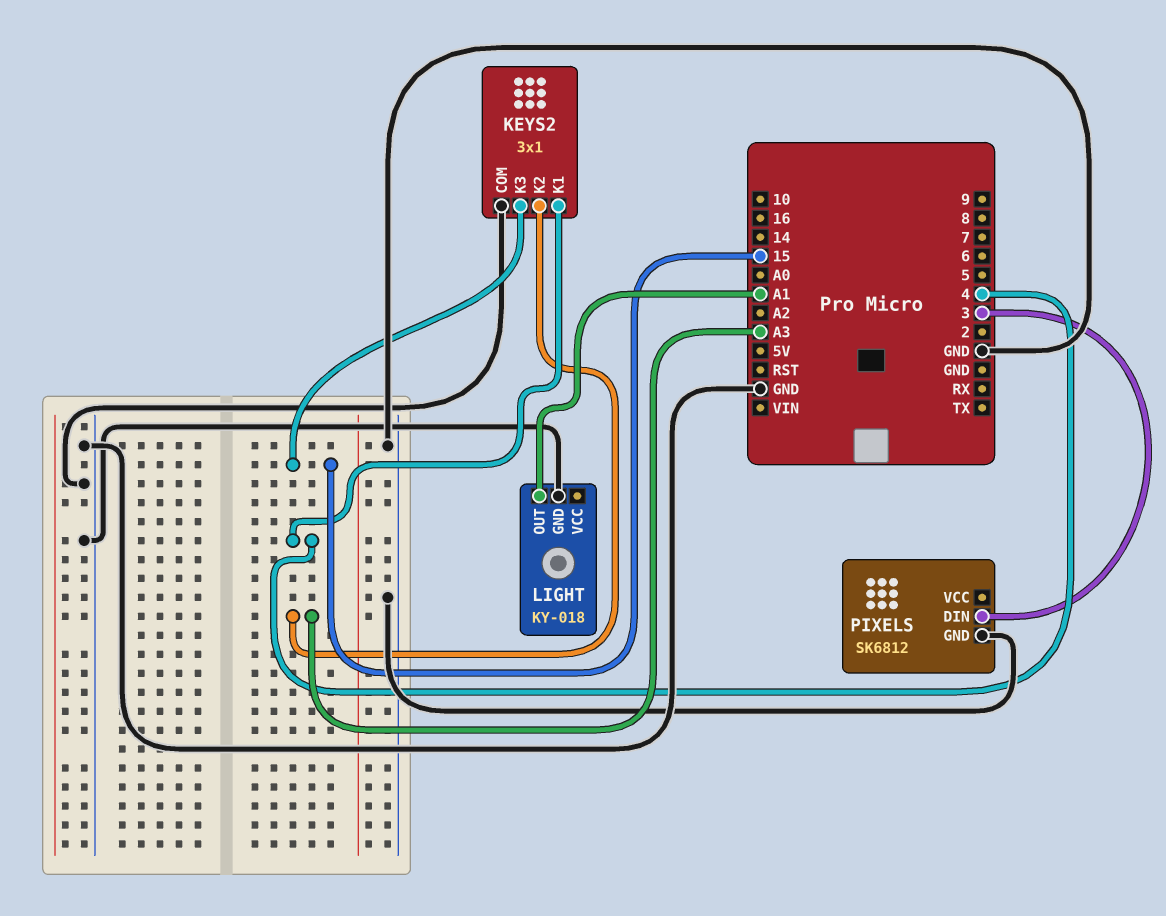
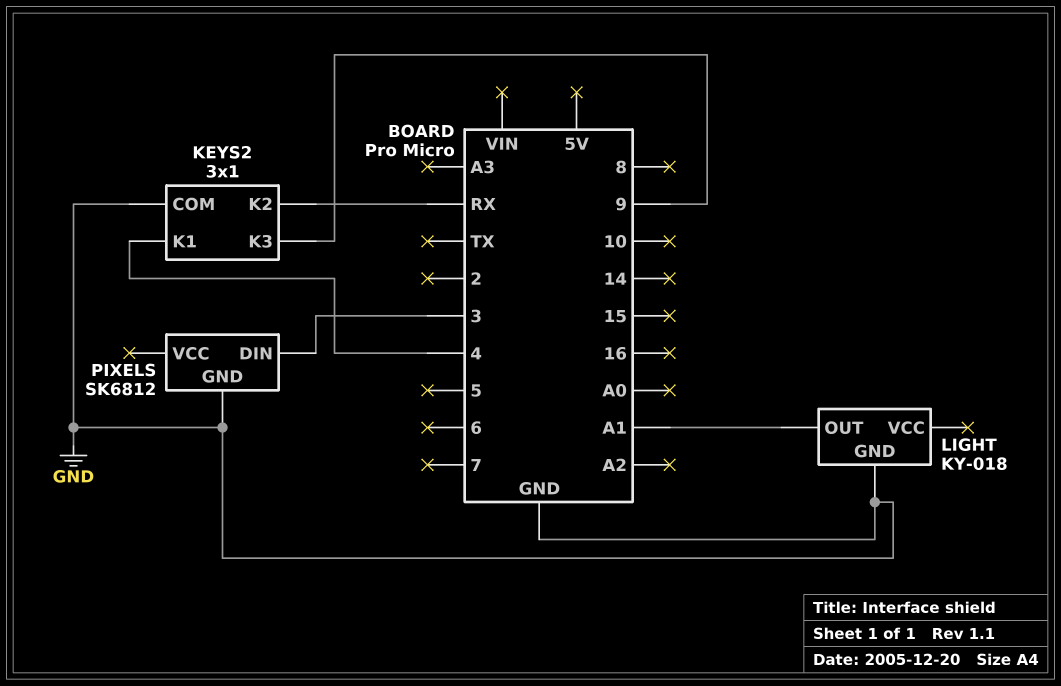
KEYS2 pin K2: A3 -> RX
KEYS2 pin K3: 15 -> 9

